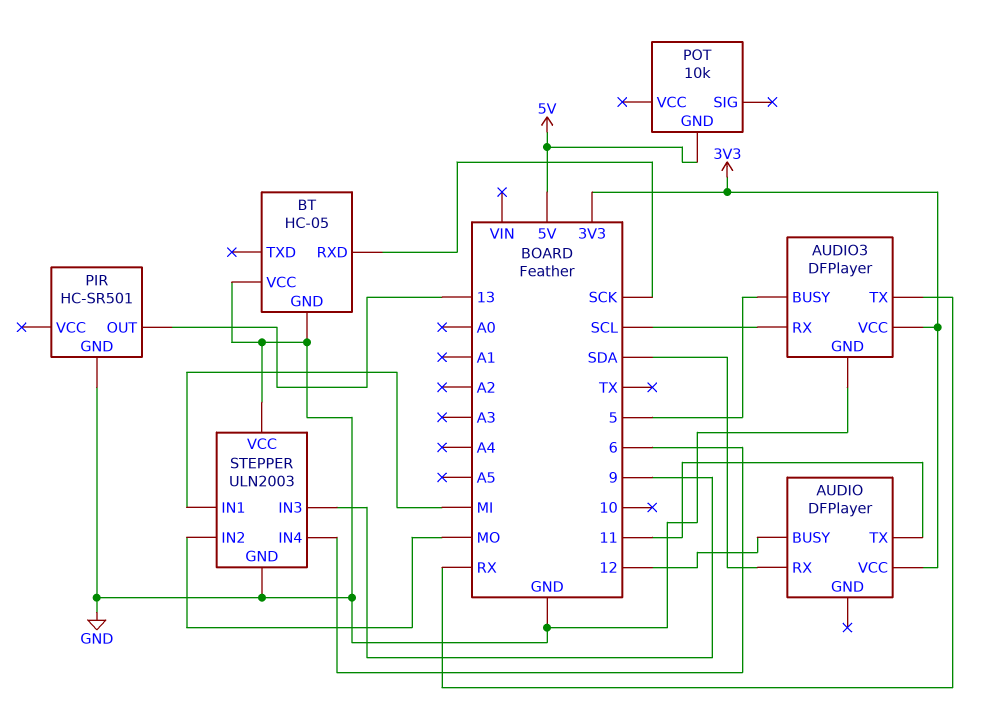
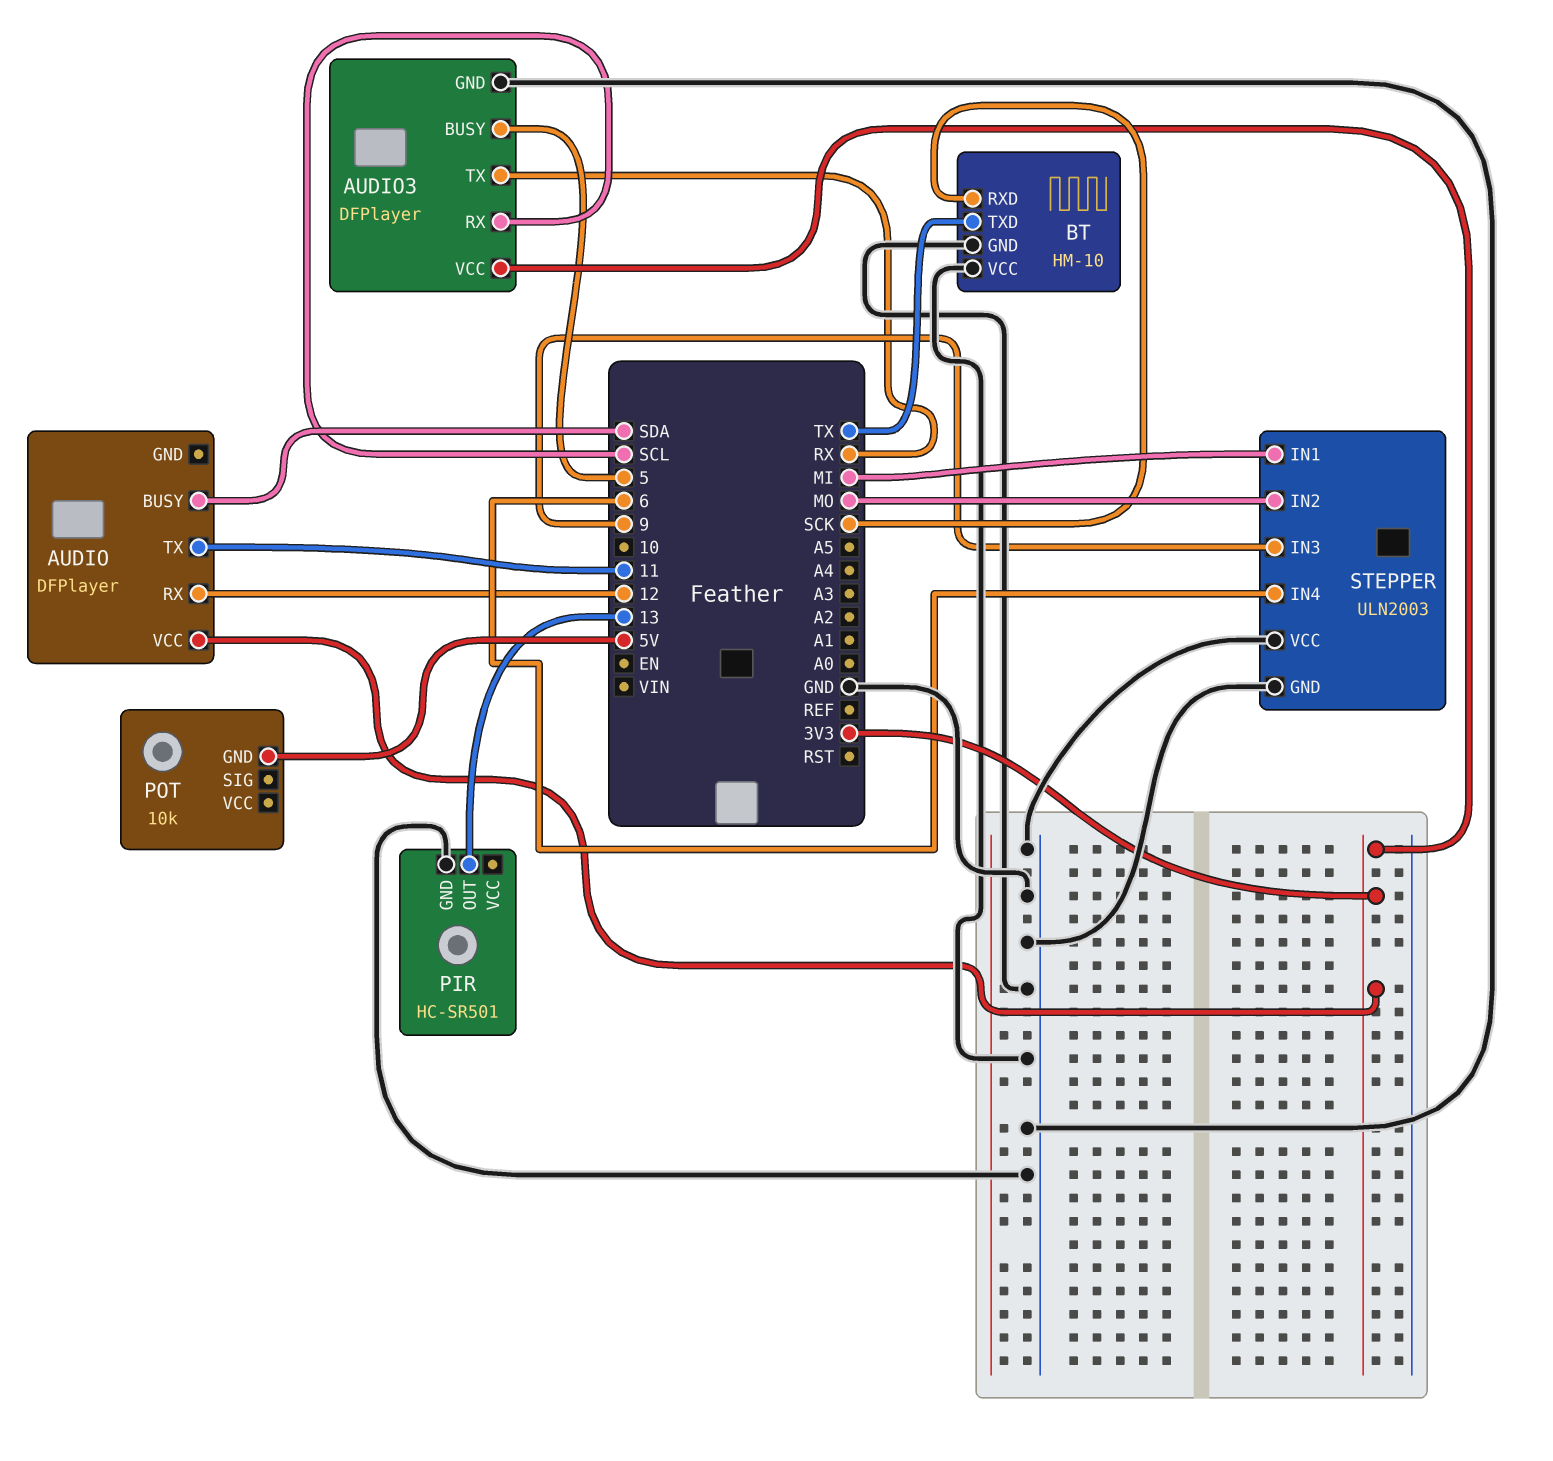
AUDIO pin BUSY: 12 -> SDA
AUDIO pin RX: SDA -> 12
BT: HC-05 -> HM-10
BT pin TXD: none -> TX

